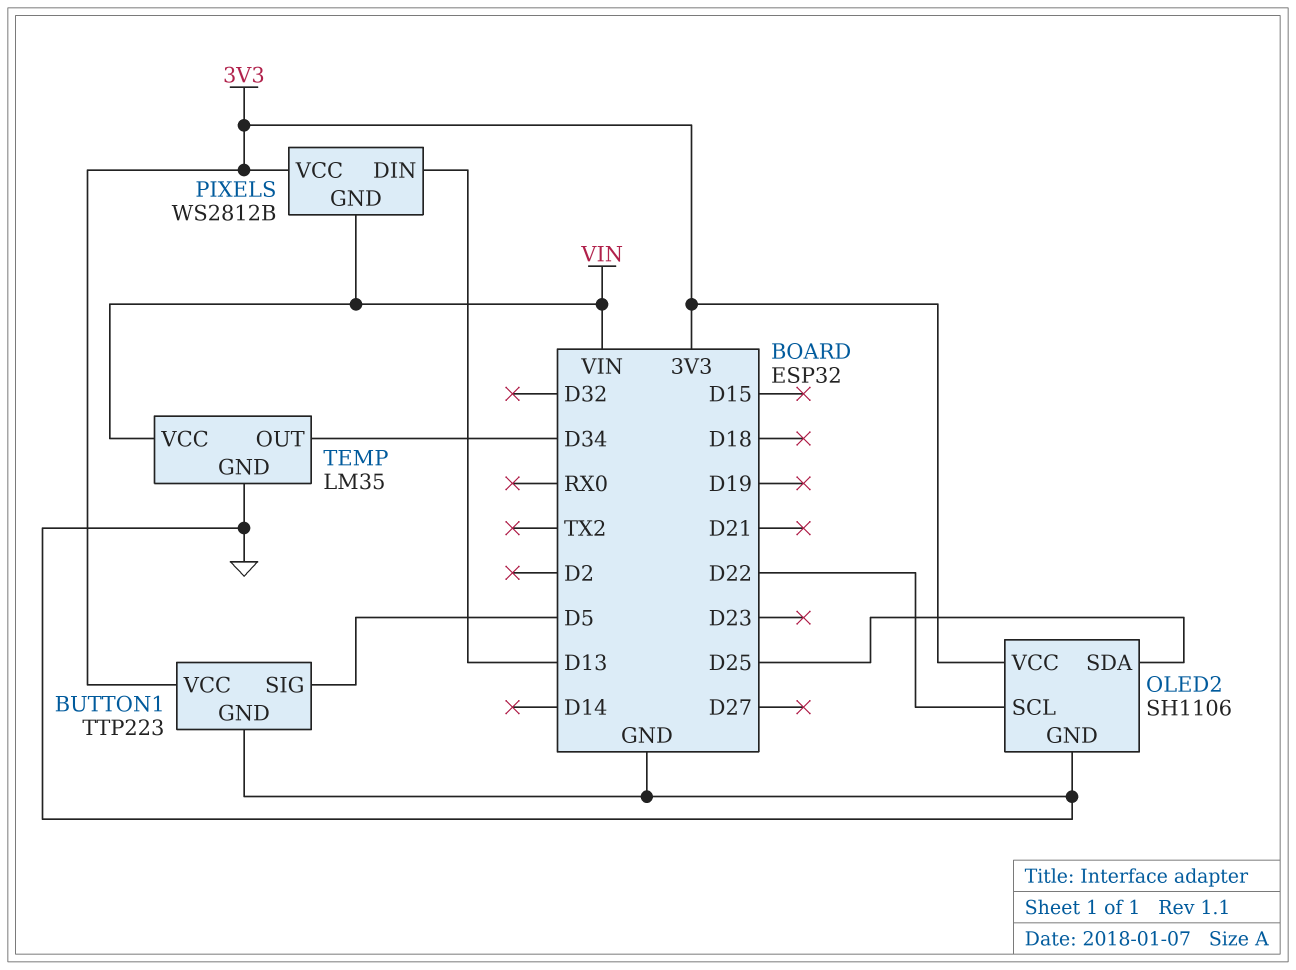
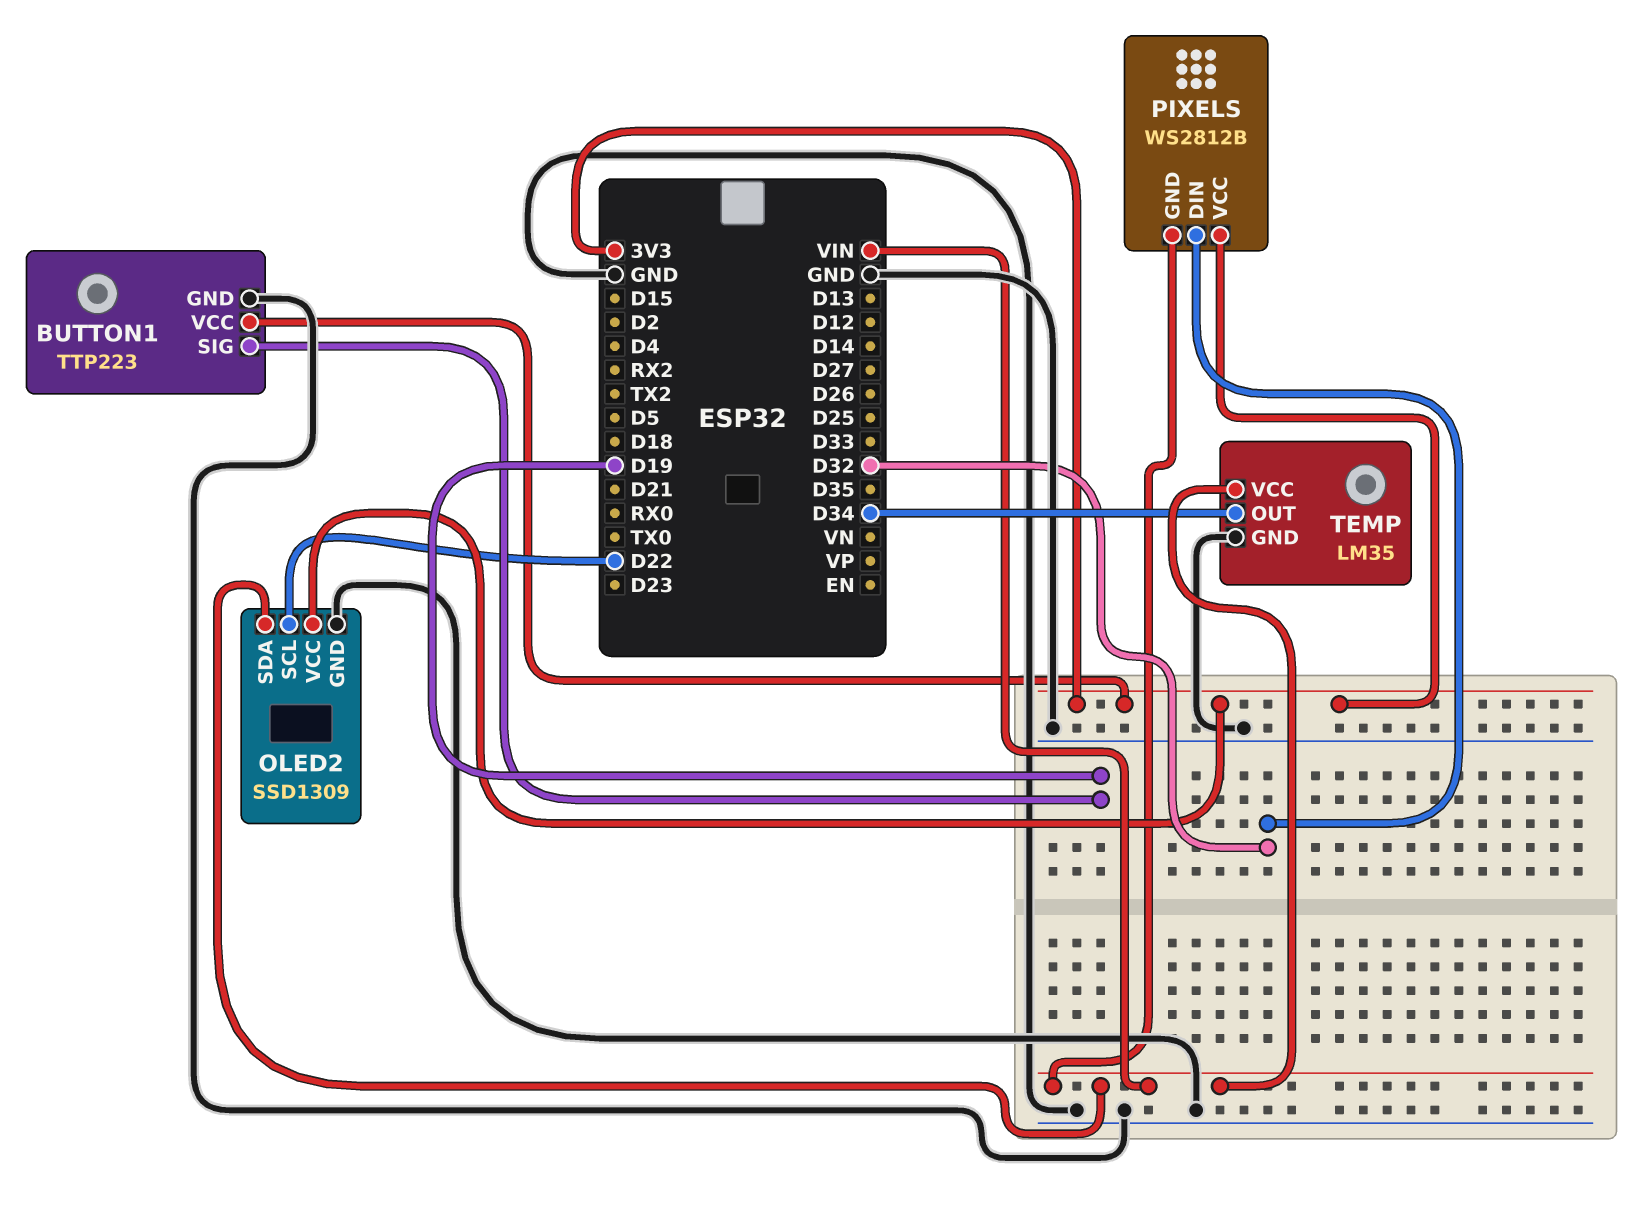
BUTTON1 pin SIG: D5 -> D19
OLED2: SH1106 -> SSD1309
OLED2 pin SDA: D25 -> VIN
PIXELS pin DIN: D13 -> D32

